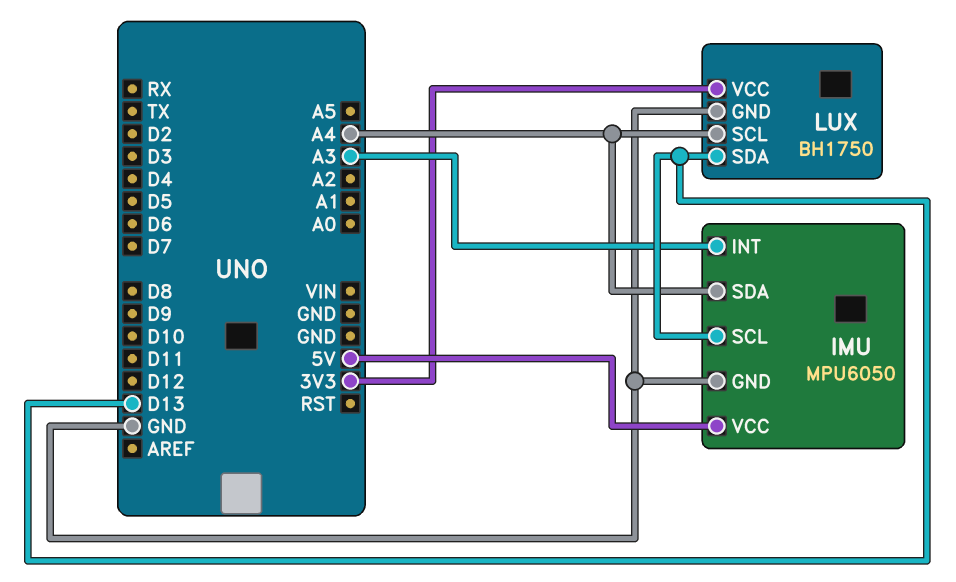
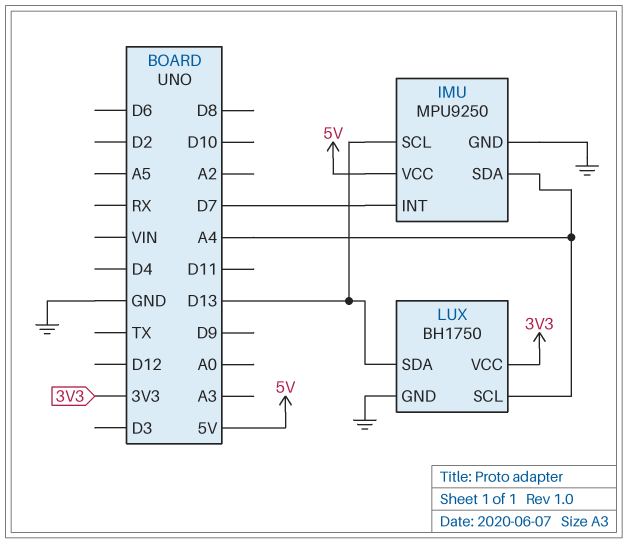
IMU: MPU6050 -> MPU9250
IMU pin INT: A3 -> D7

